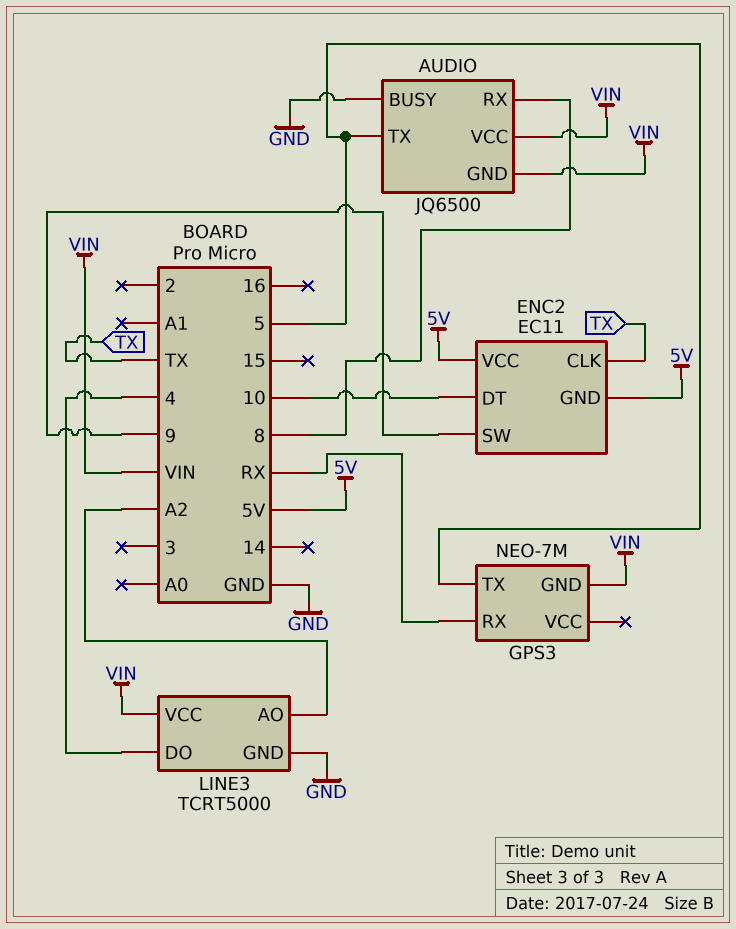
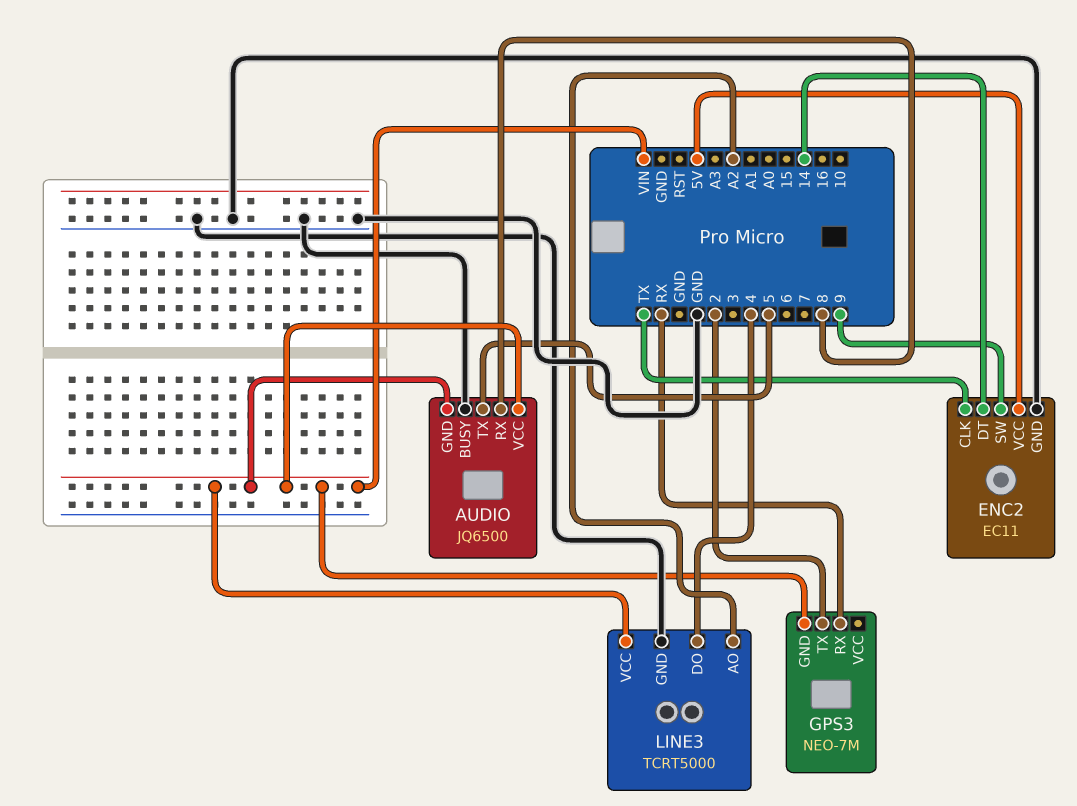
ENC2 pin DT: 10 -> 14
ENC2 pin GND: 5V -> GND
GPS3 pin TX: 5 -> 2

